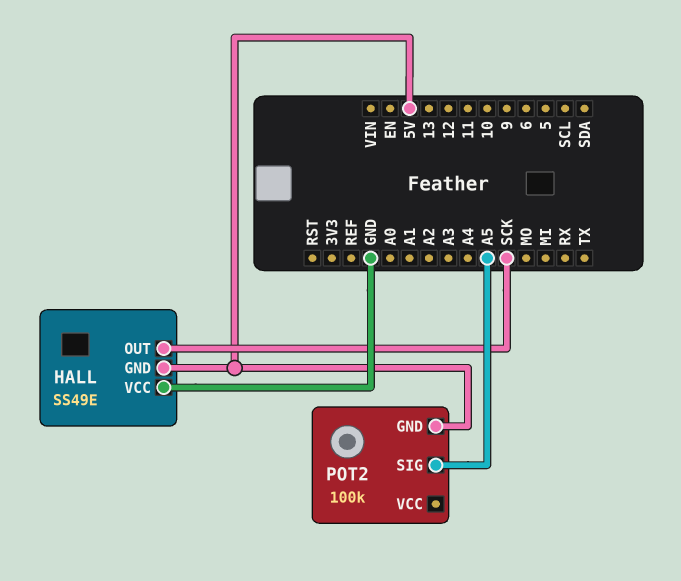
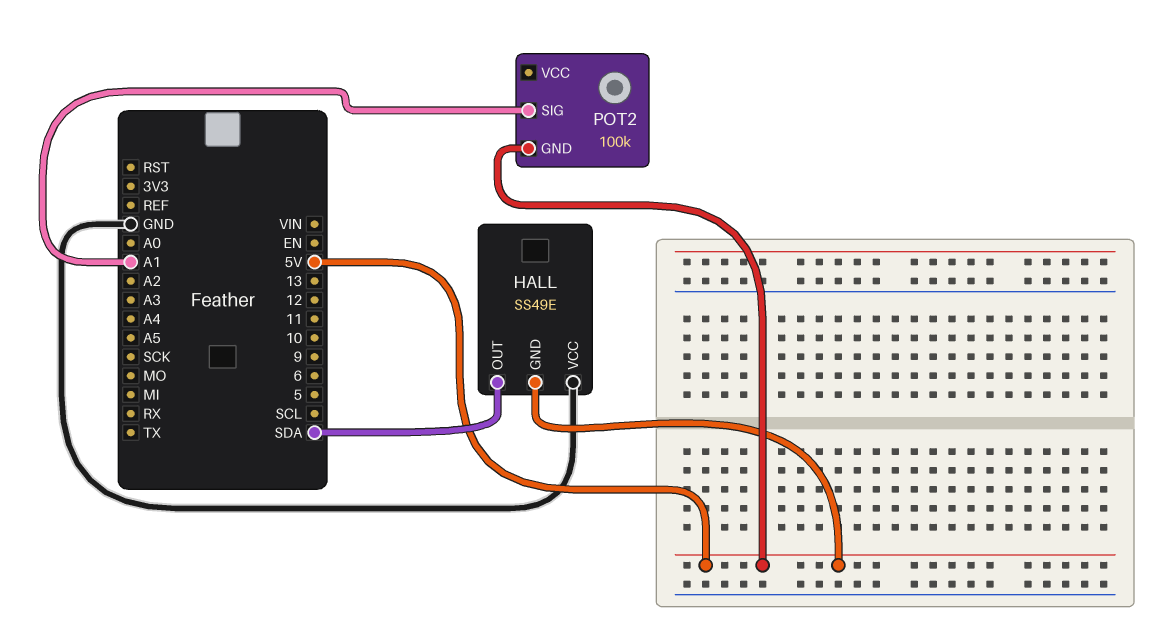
HALL pin OUT: SCK -> SDA
POT2 pin SIG: A5 -> A1

